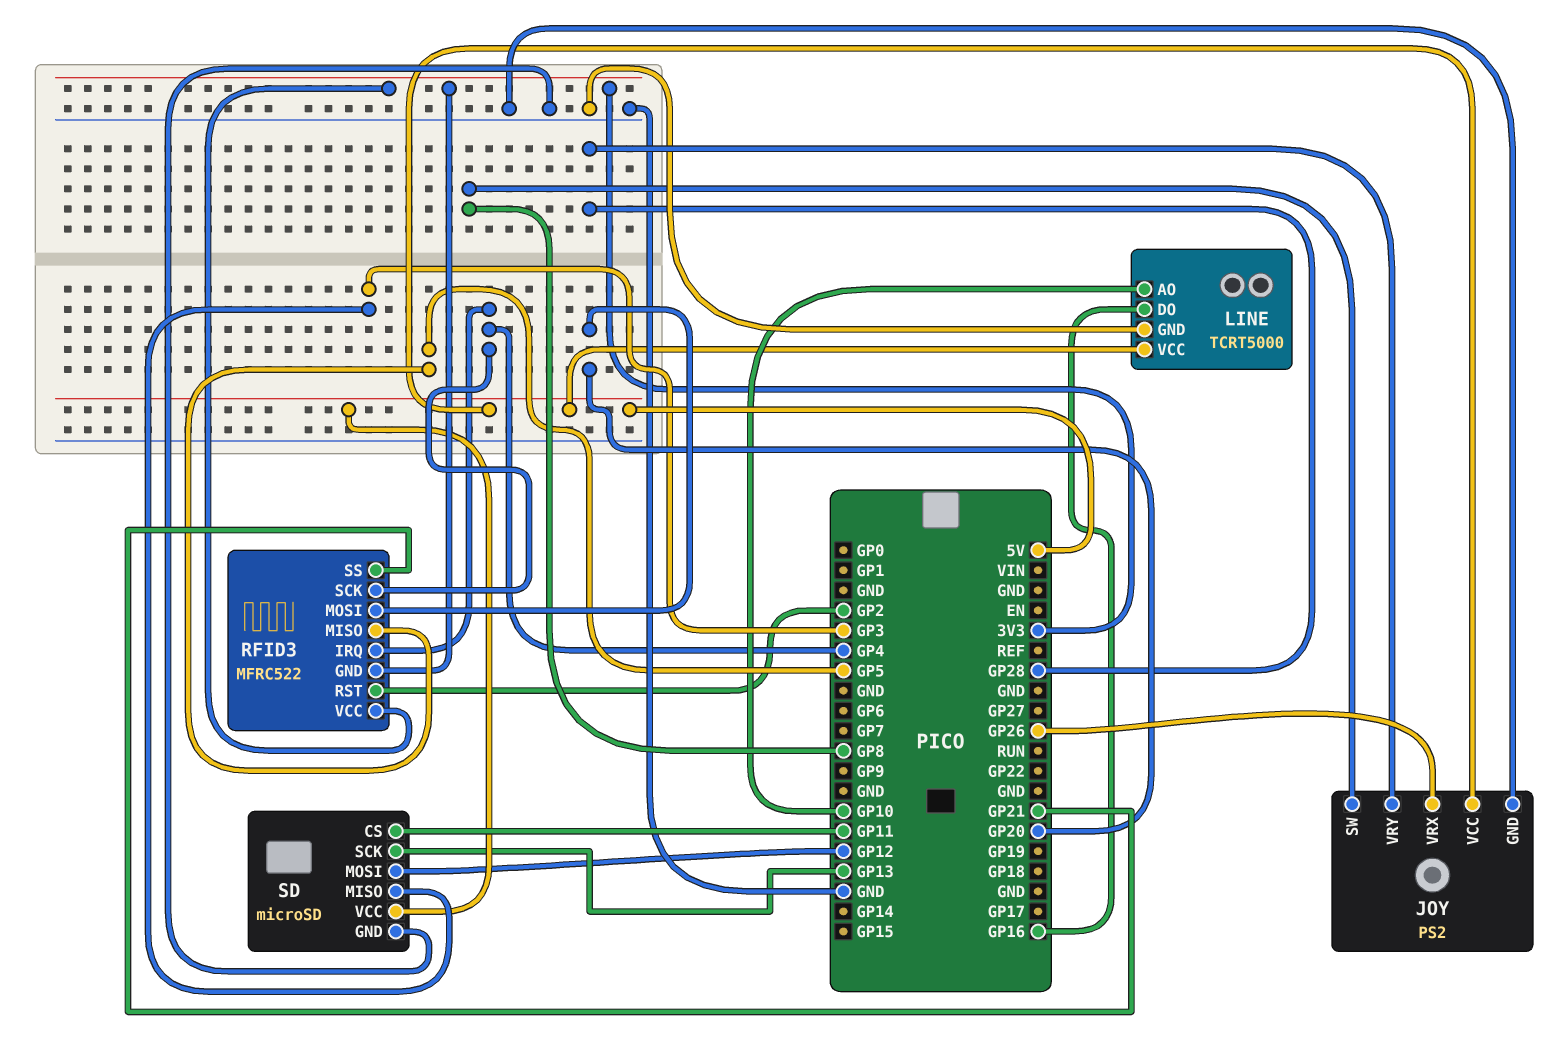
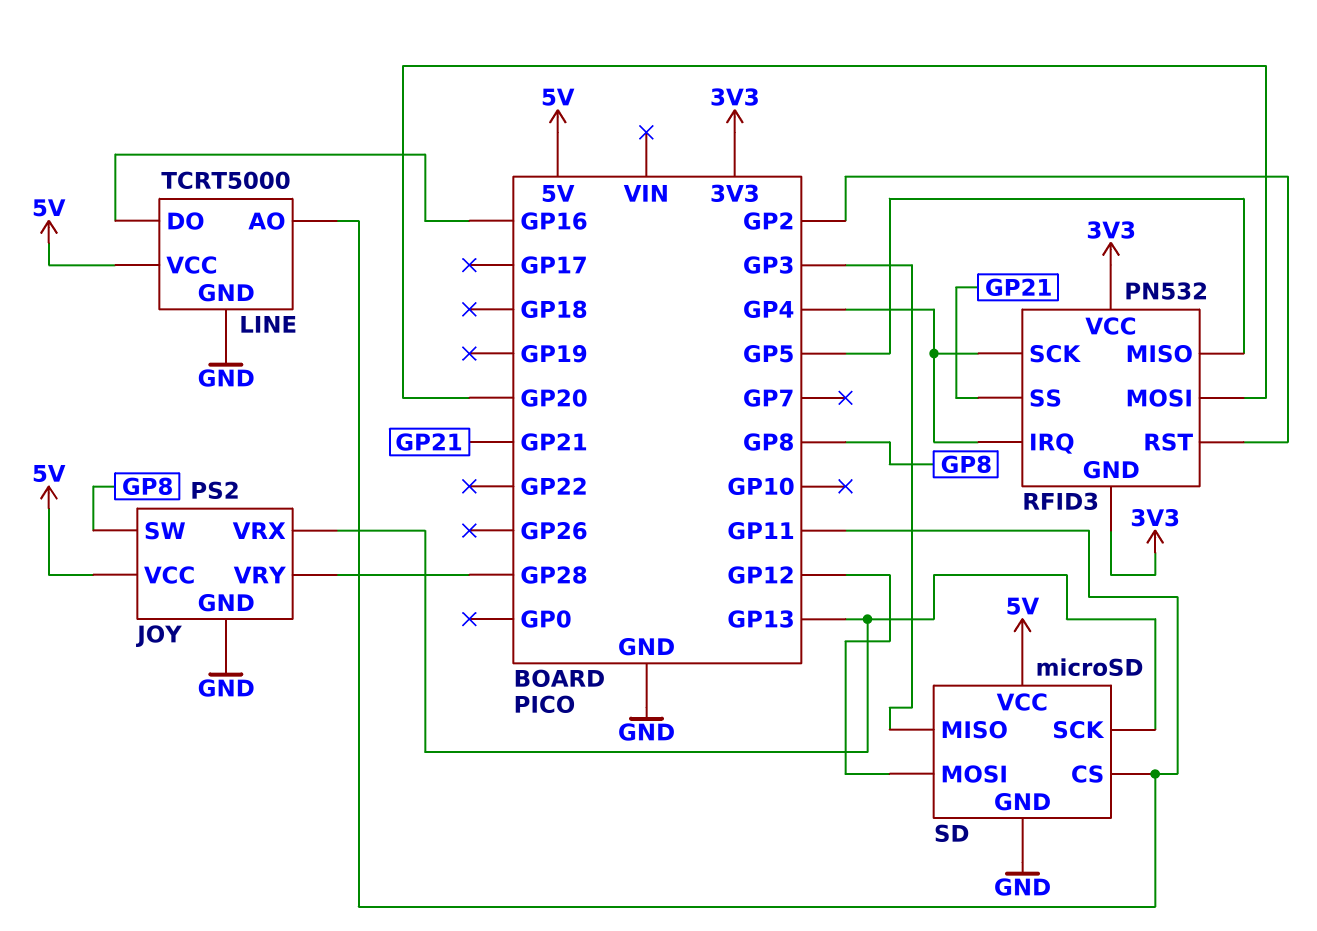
JOY pin VRX: GP26 -> GP13
LINE pin AO: GP10 -> GP11
RFID3: MFRC522 -> PN532

